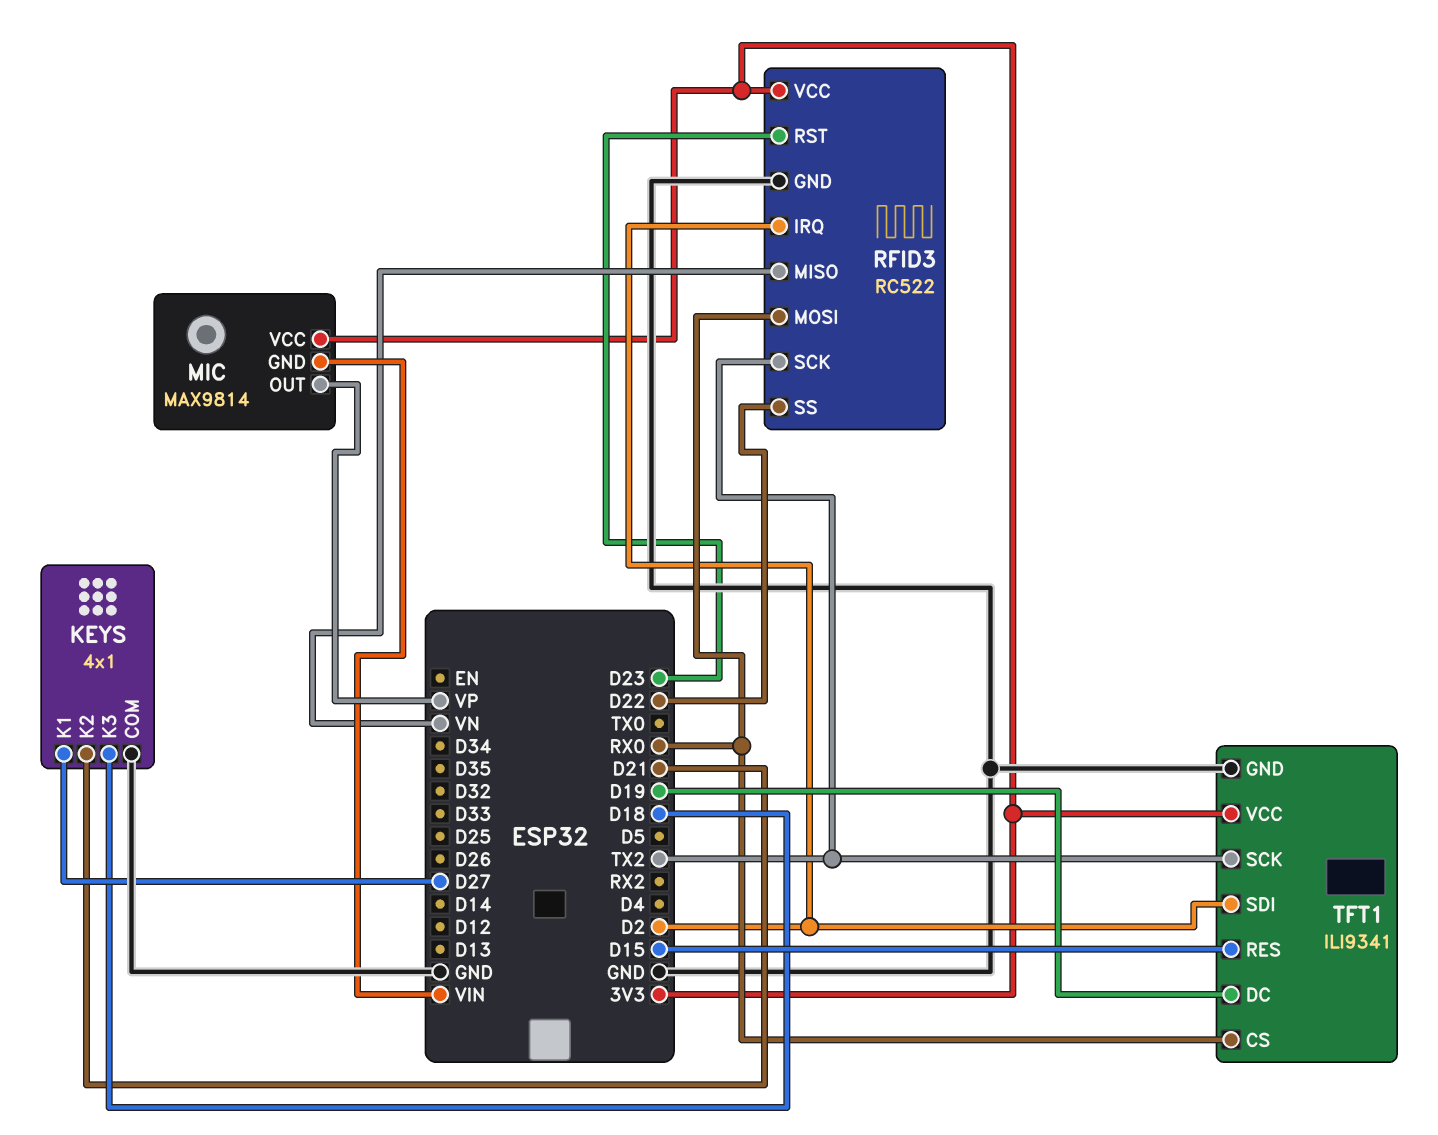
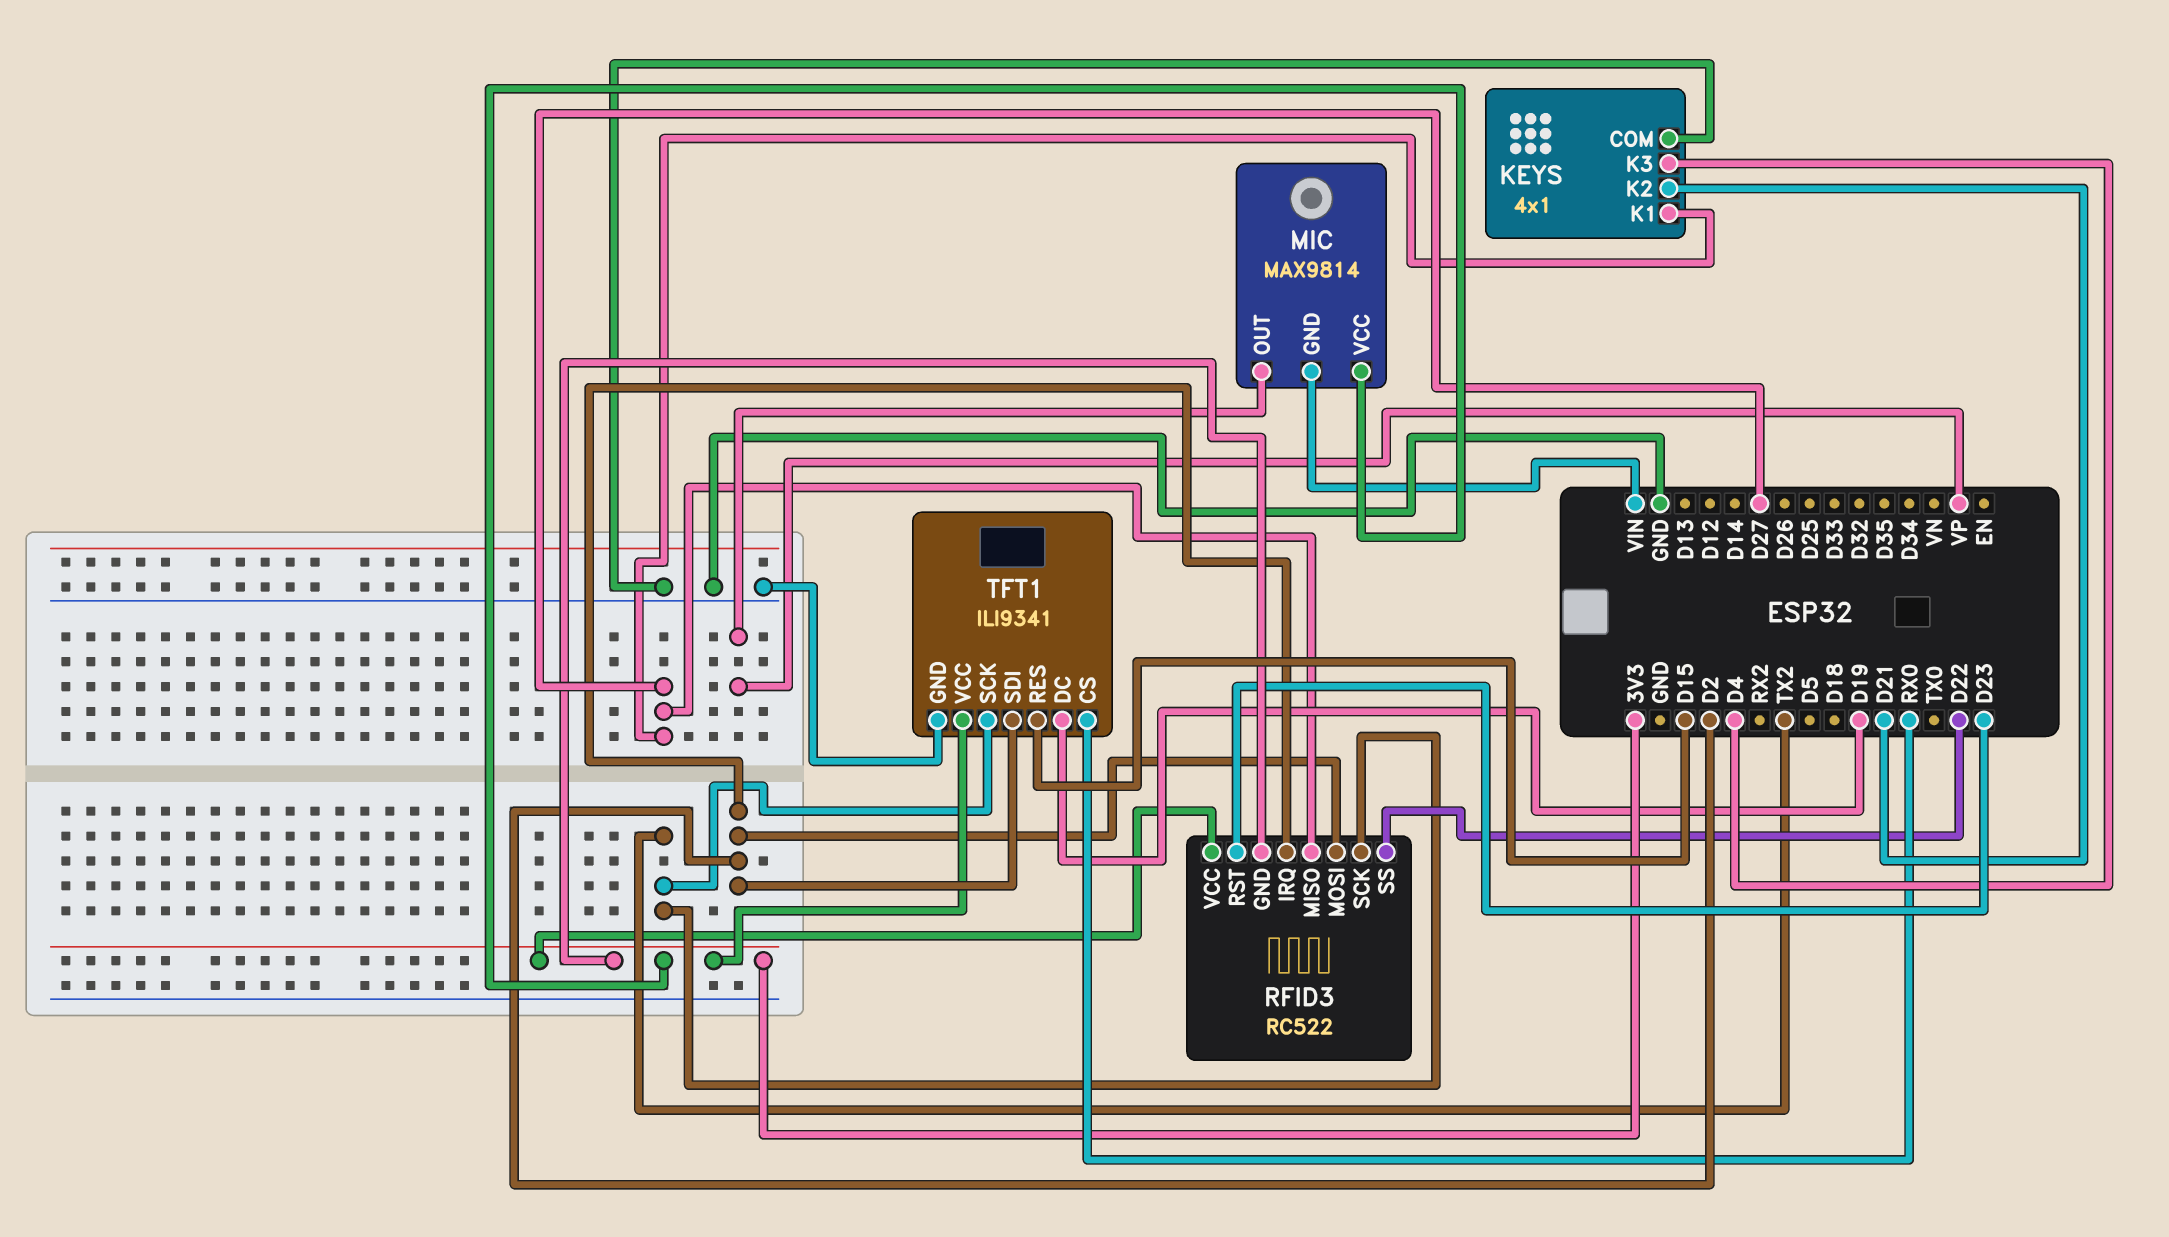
KEYS pin K3: D18 -> D4
RFID3 pin GND: GND -> 3V3
RFID3 pin MISO: VN -> D27
RFID3 pin MOSI: RX0 -> D2

